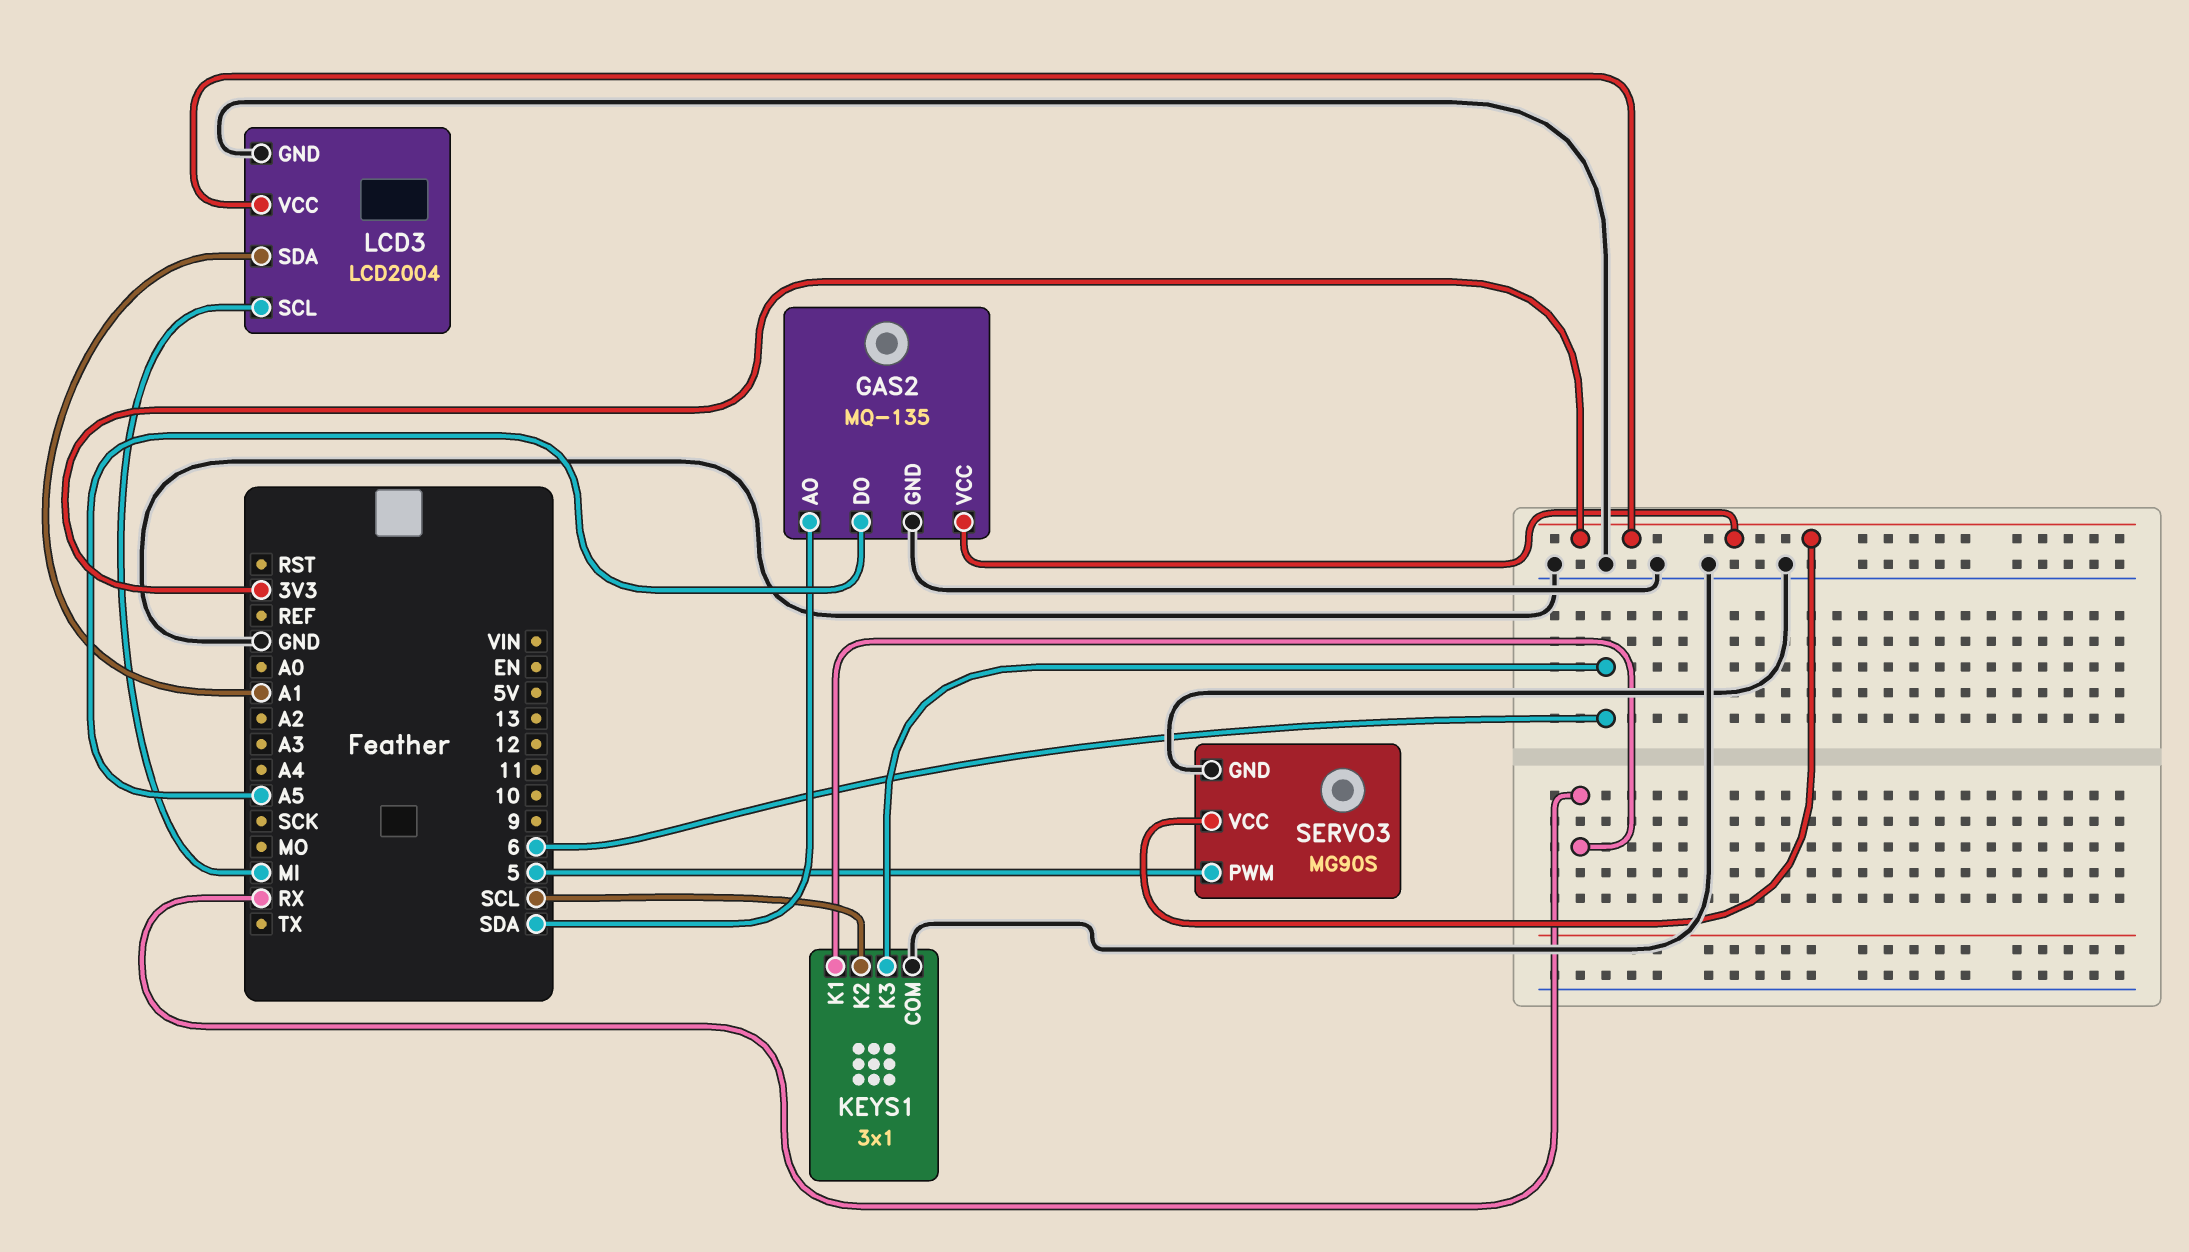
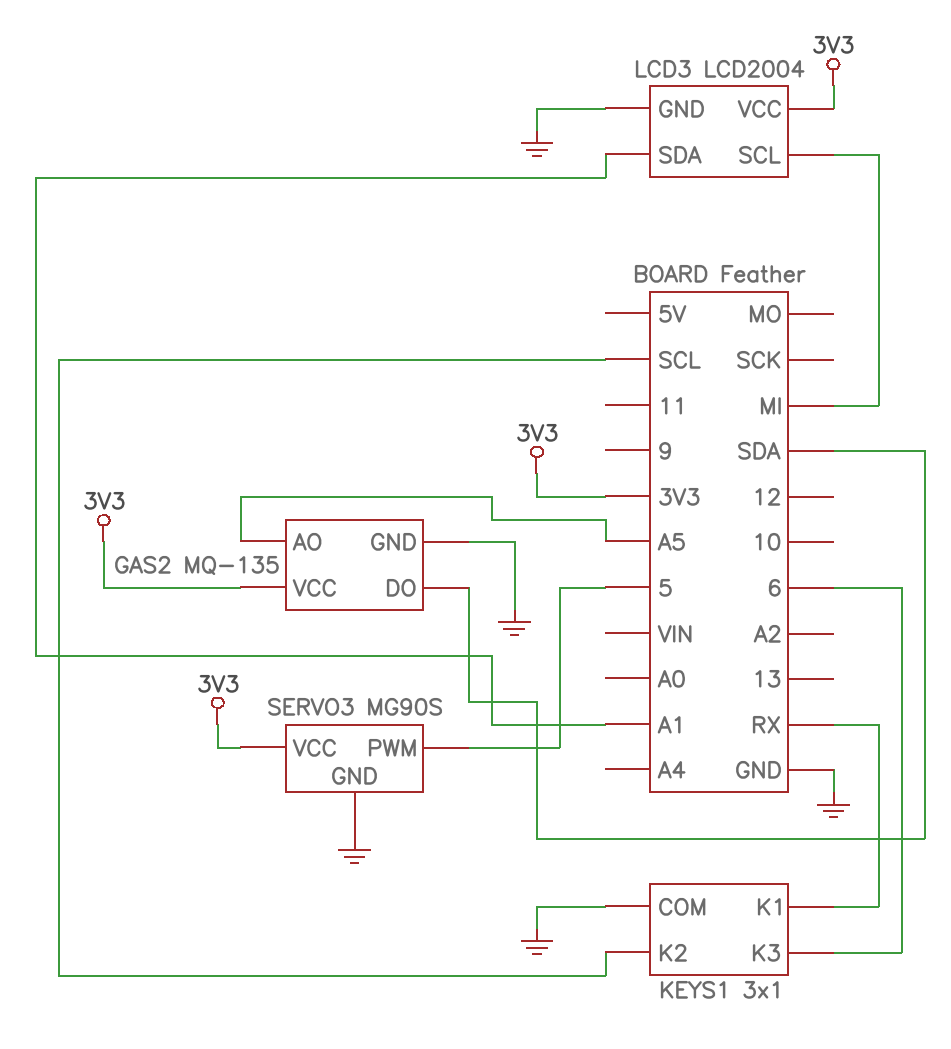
GAS2 pin AO: SDA -> A5
GAS2 pin DO: A5 -> SDA

